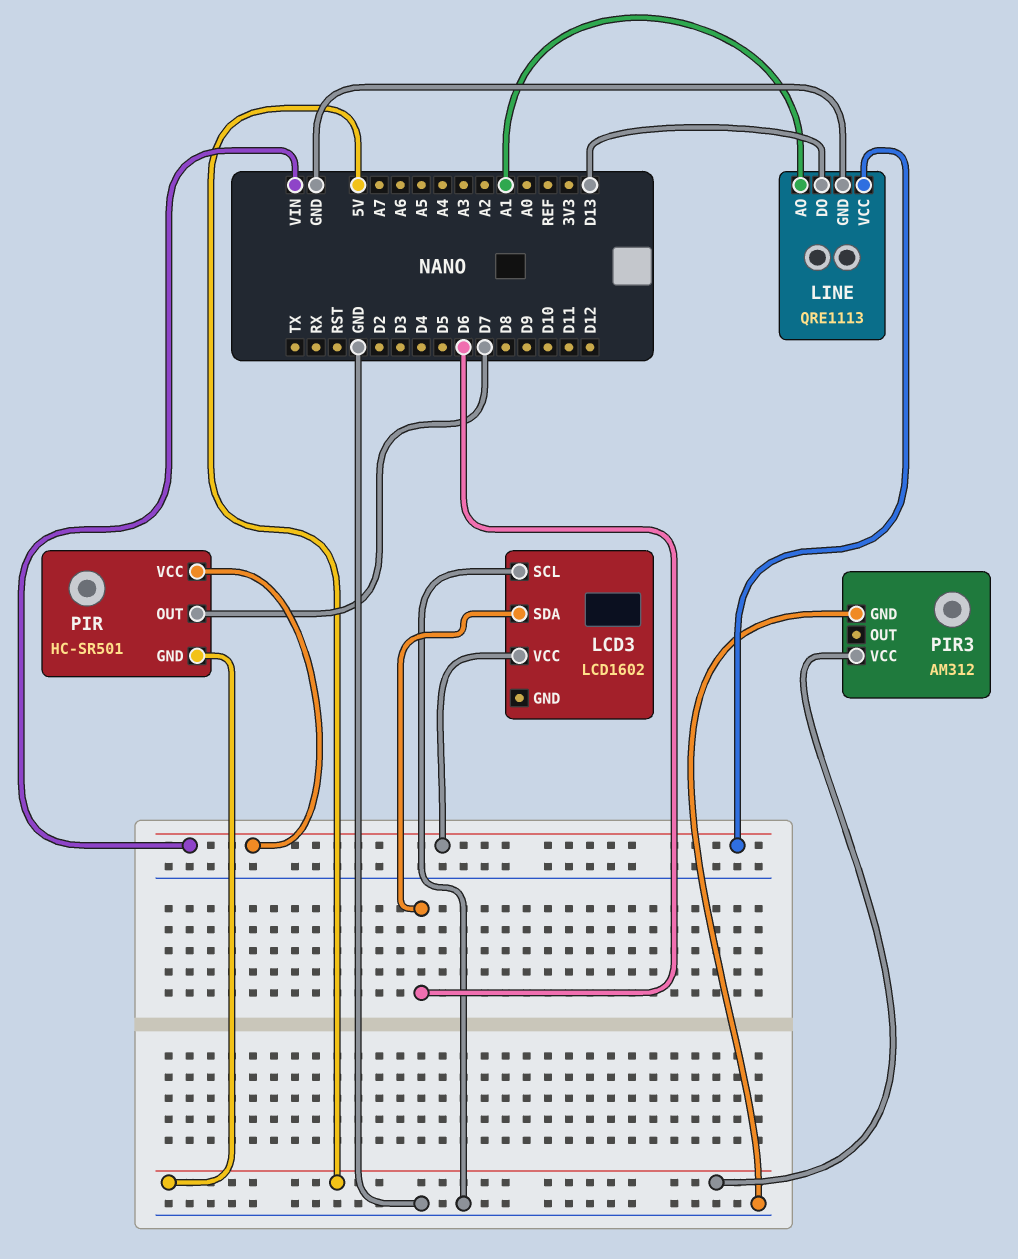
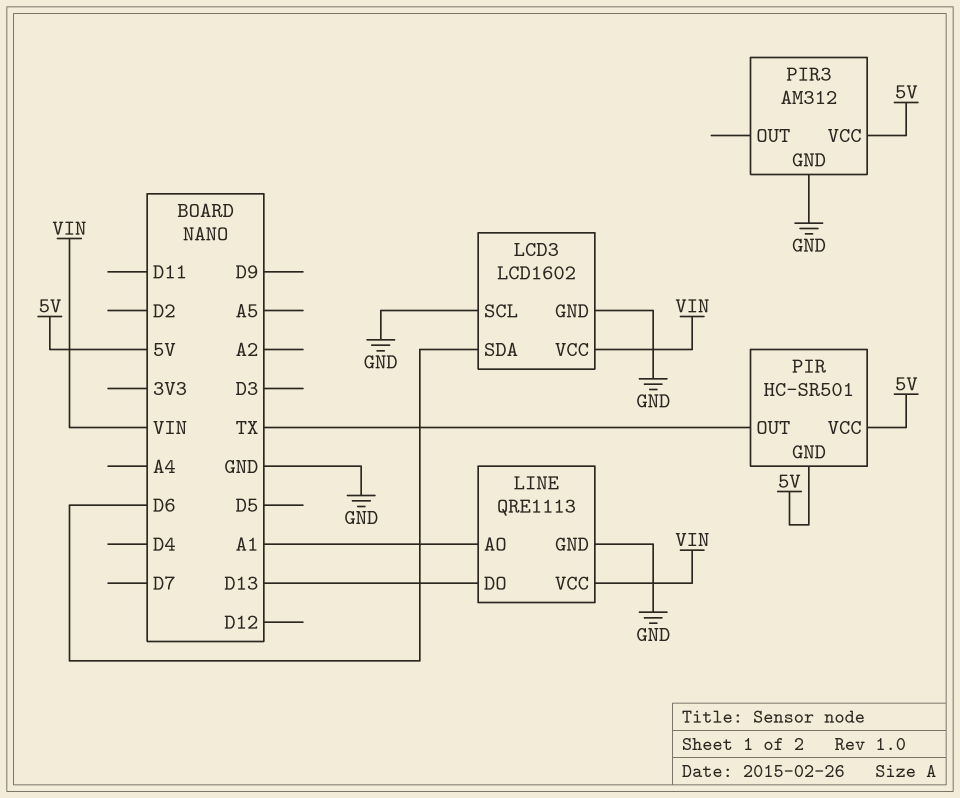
LCD3 pin GND: none -> GND
PIR pin OUT: D7 -> TX
PIR pin VCC: VIN -> 5V

